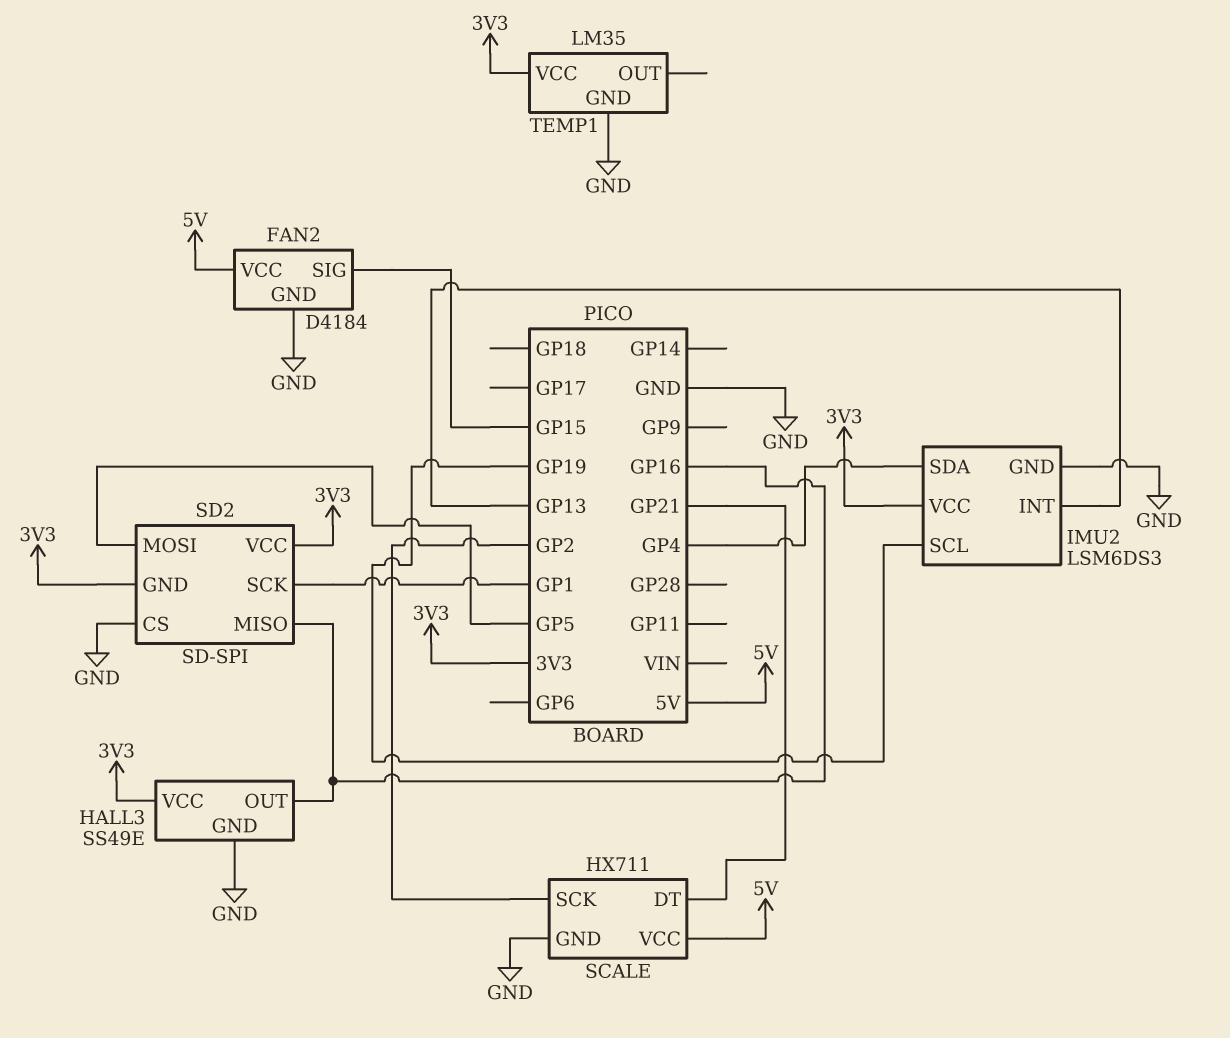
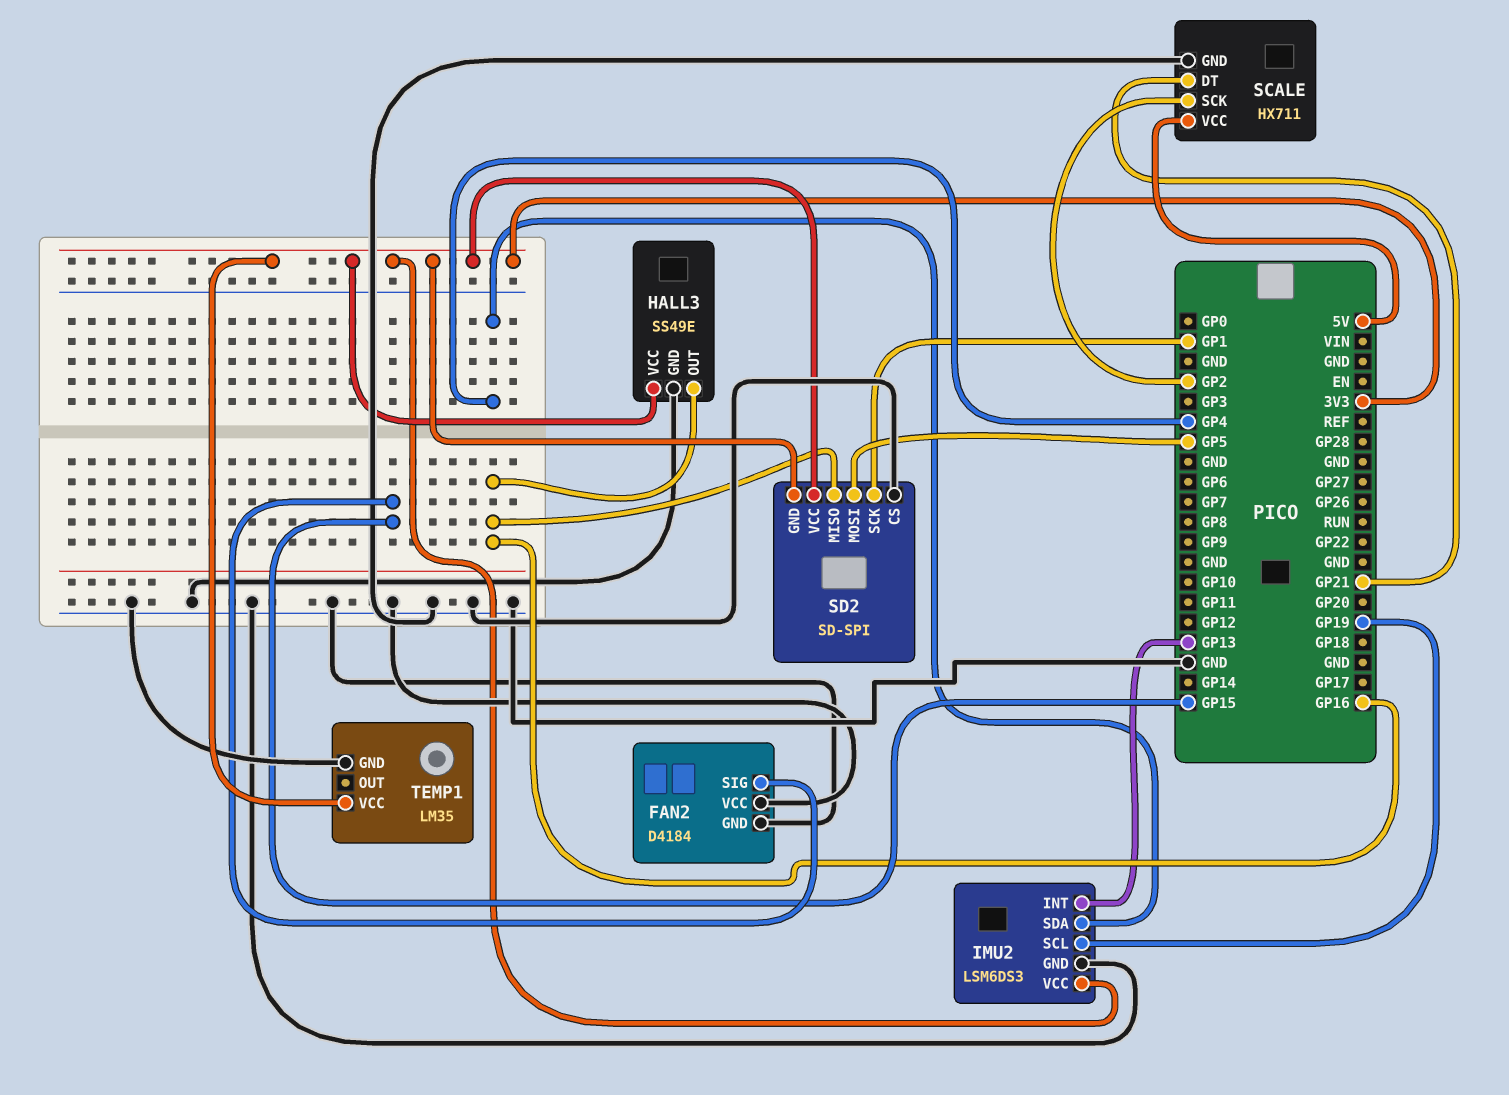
FAN2 pin VCC: 5V -> GND

